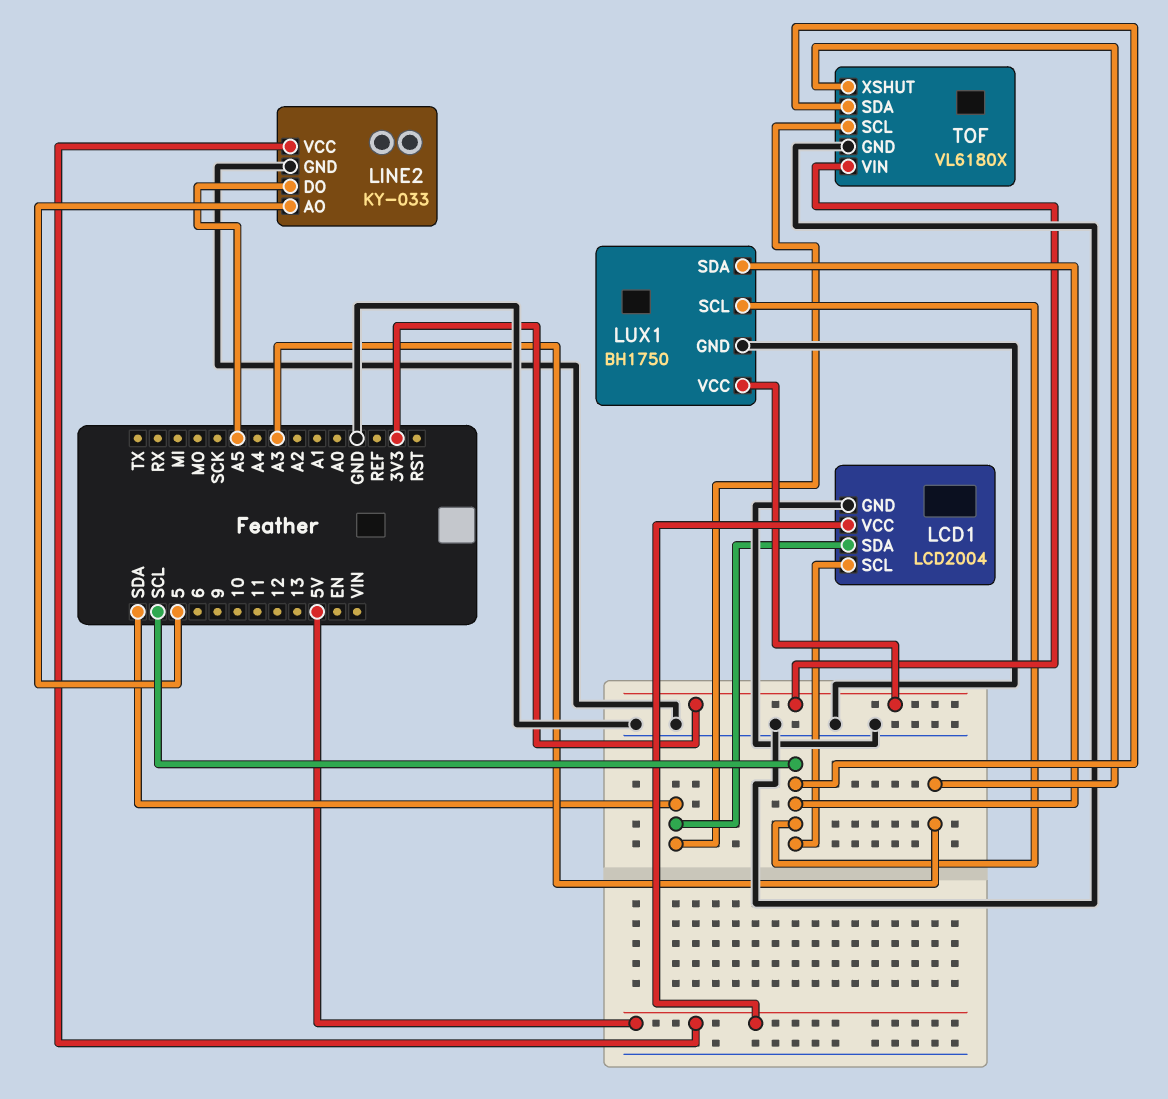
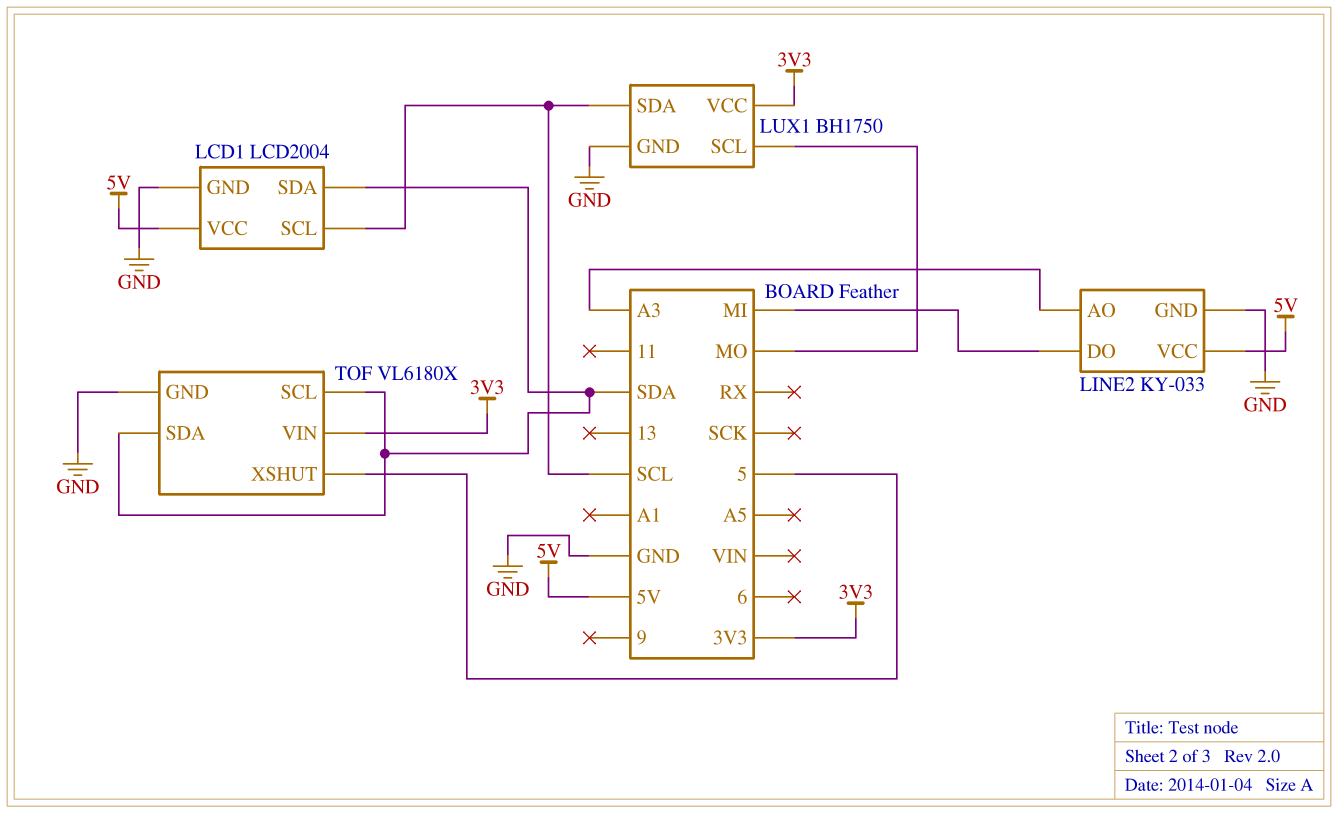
LINE2 pin AO: 5 -> A3
LINE2 pin DO: A5 -> MI
LUX1 pin SCL: SCL -> MO
TOF pin SDA: SCL -> SDA
TOF pin XSHUT: A3 -> 5

